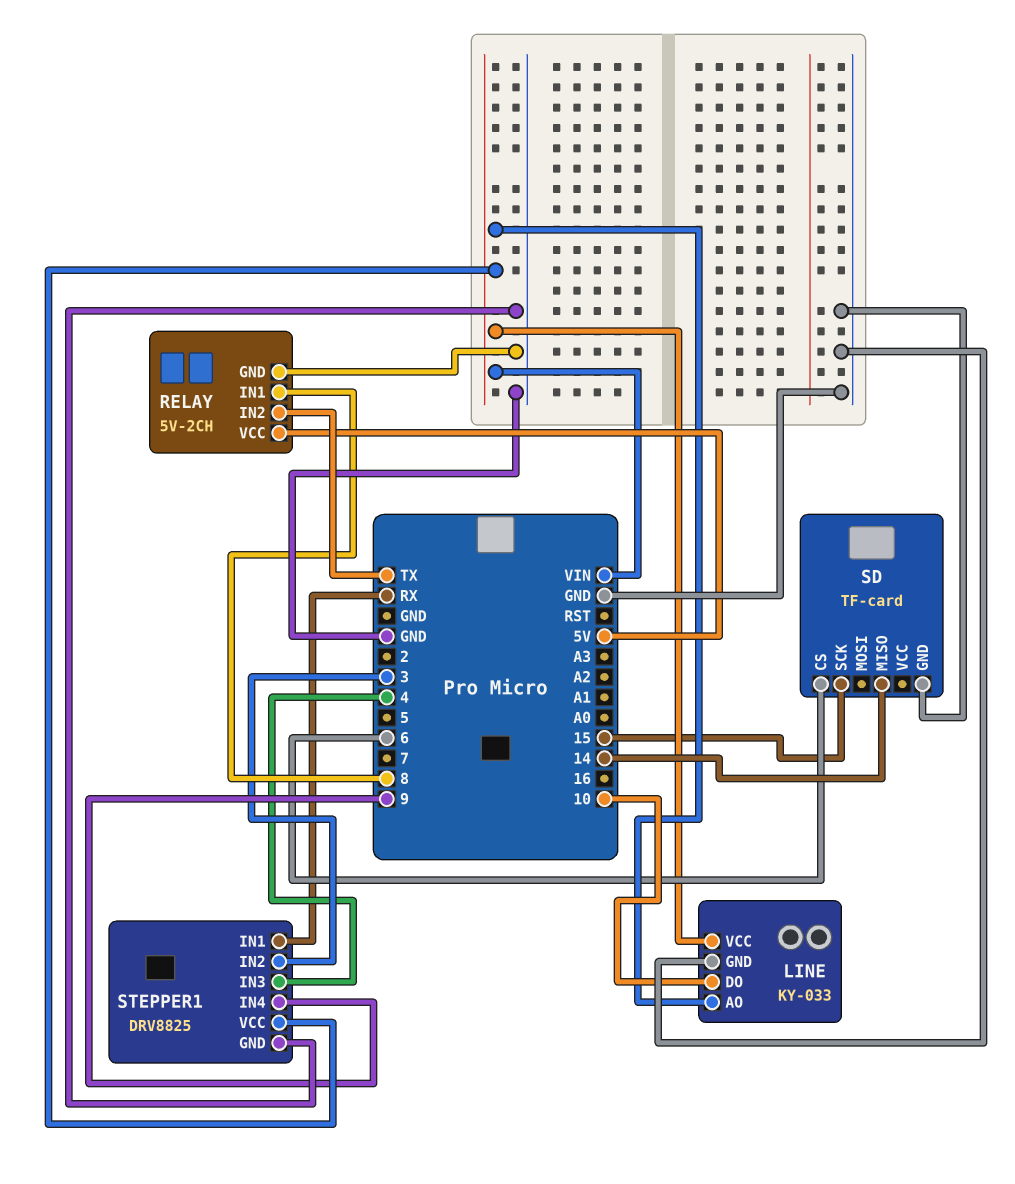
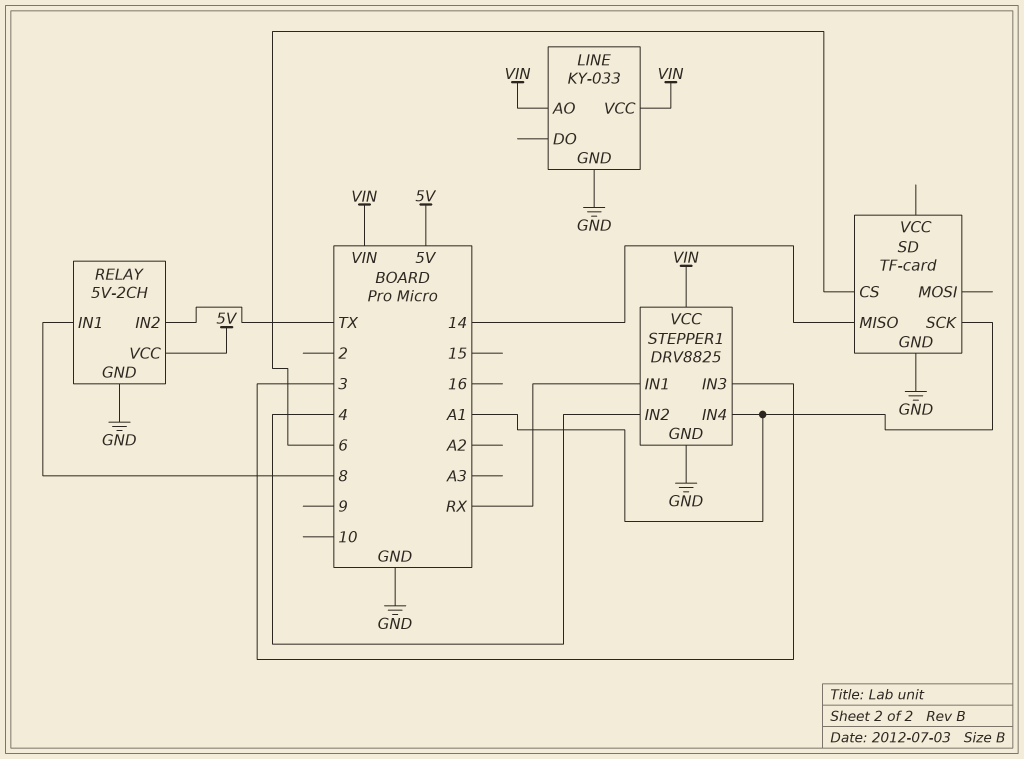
LINE pin DO: 10 -> none
SD pin SCK: 15 -> A1
STEPPER1 pin IN2: 3 -> 4
STEPPER1 pin IN3: 4 -> 3
STEPPER1 pin IN4: 9 -> A1

